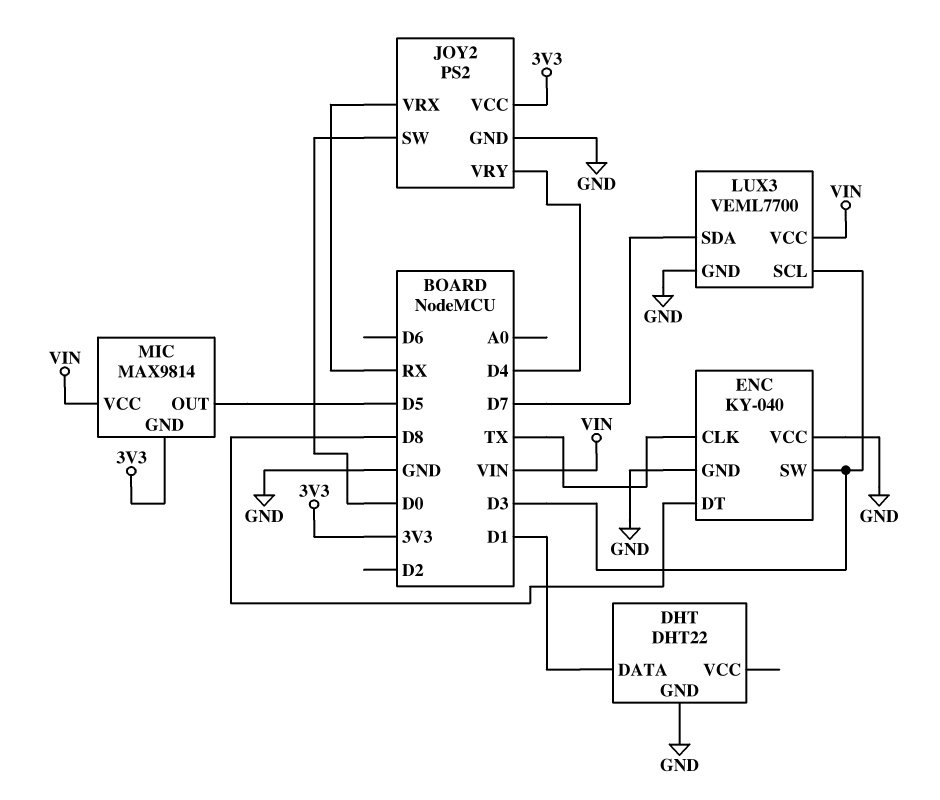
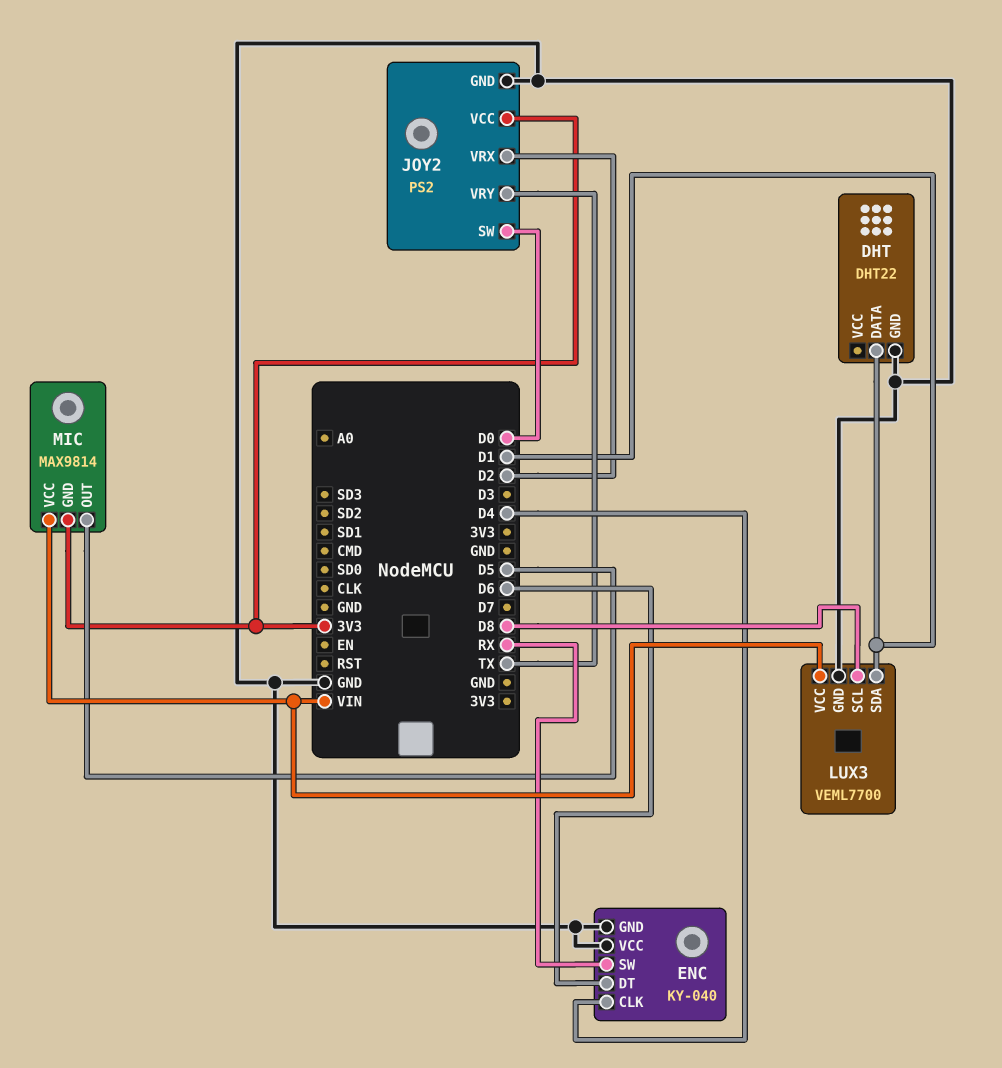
ENC pin CLK: TX -> D4
ENC pin DT: D8 -> D6
ENC pin SW: D3 -> RX
JOY2 pin VRX: RX -> D2
JOY2 pin VRY: D4 -> TX
LUX3 pin SCL: D3 -> D8
LUX3 pin SDA: D7 -> D1

